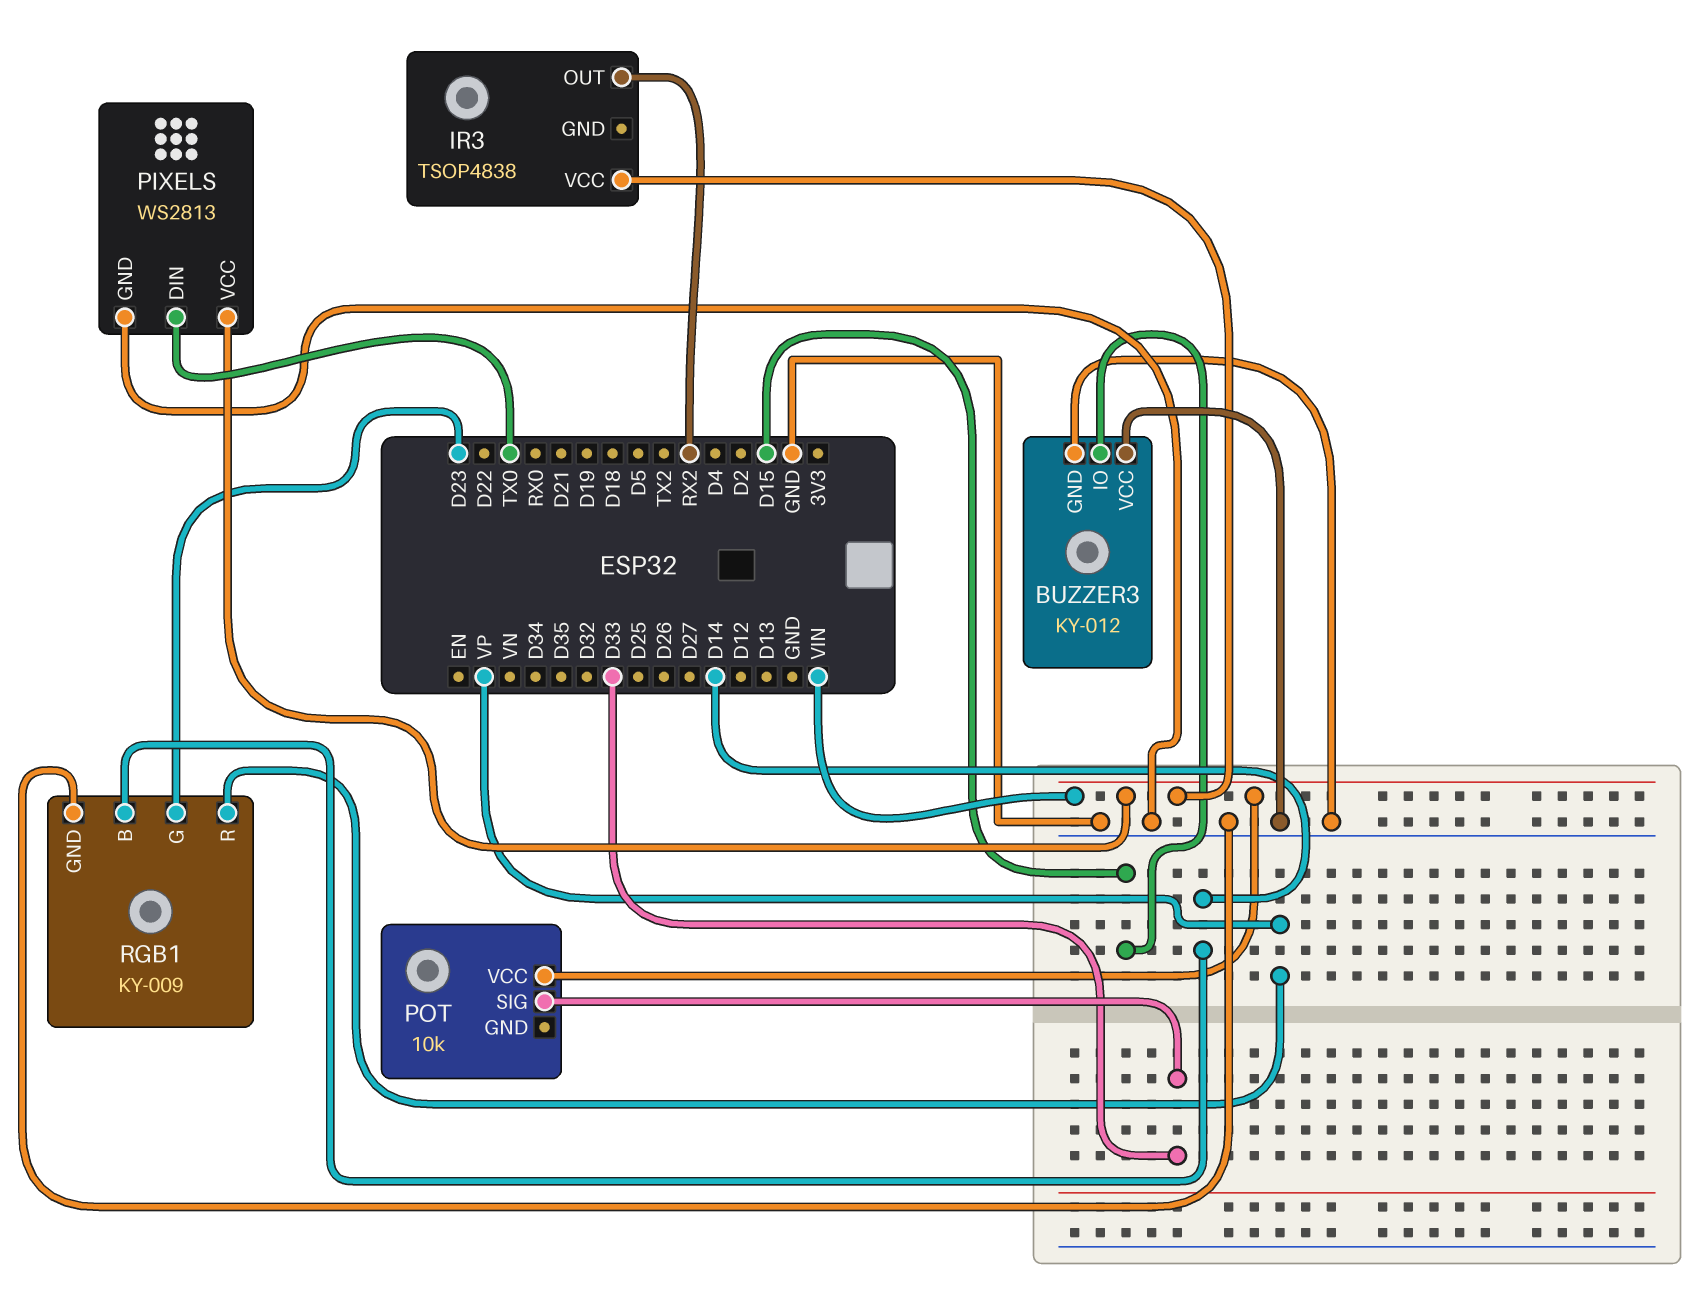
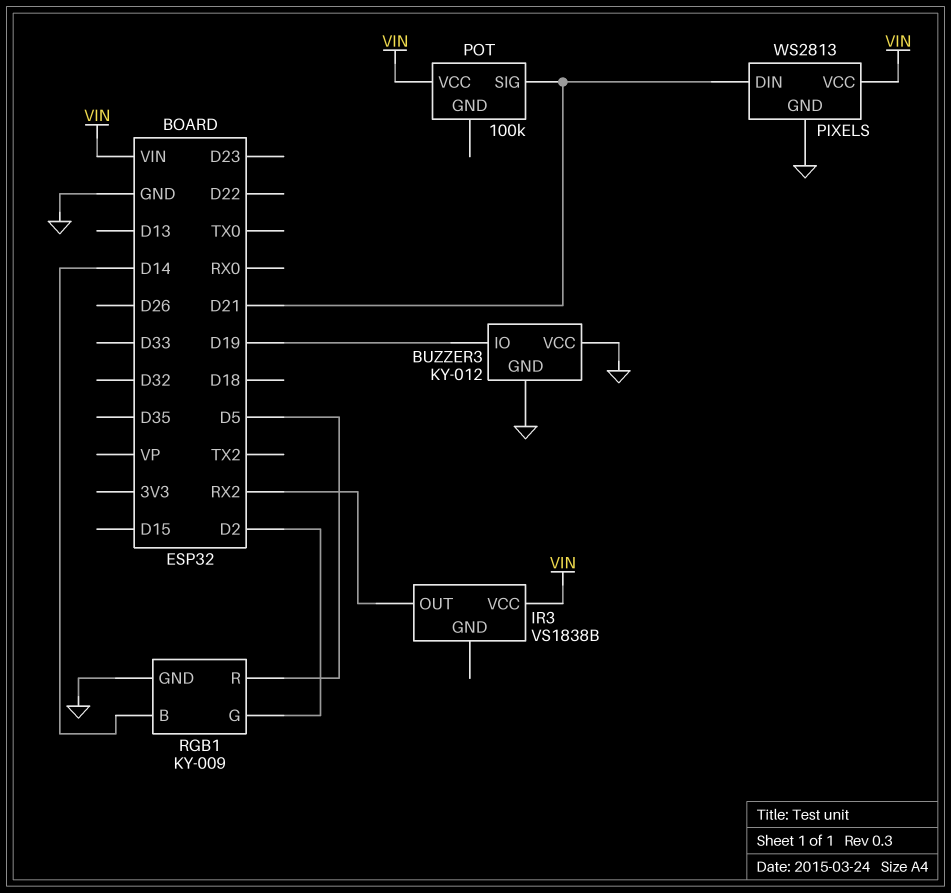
BUZZER3 pin IO: D15 -> D19
IR3: TSOP4838 -> VS1838B
PIXELS pin DIN: TX0 -> D21
POT: 10k -> 100k
POT pin SIG: D33 -> D21
RGB1 pin G: D23 -> D2
RGB1 pin R: VP -> D5

